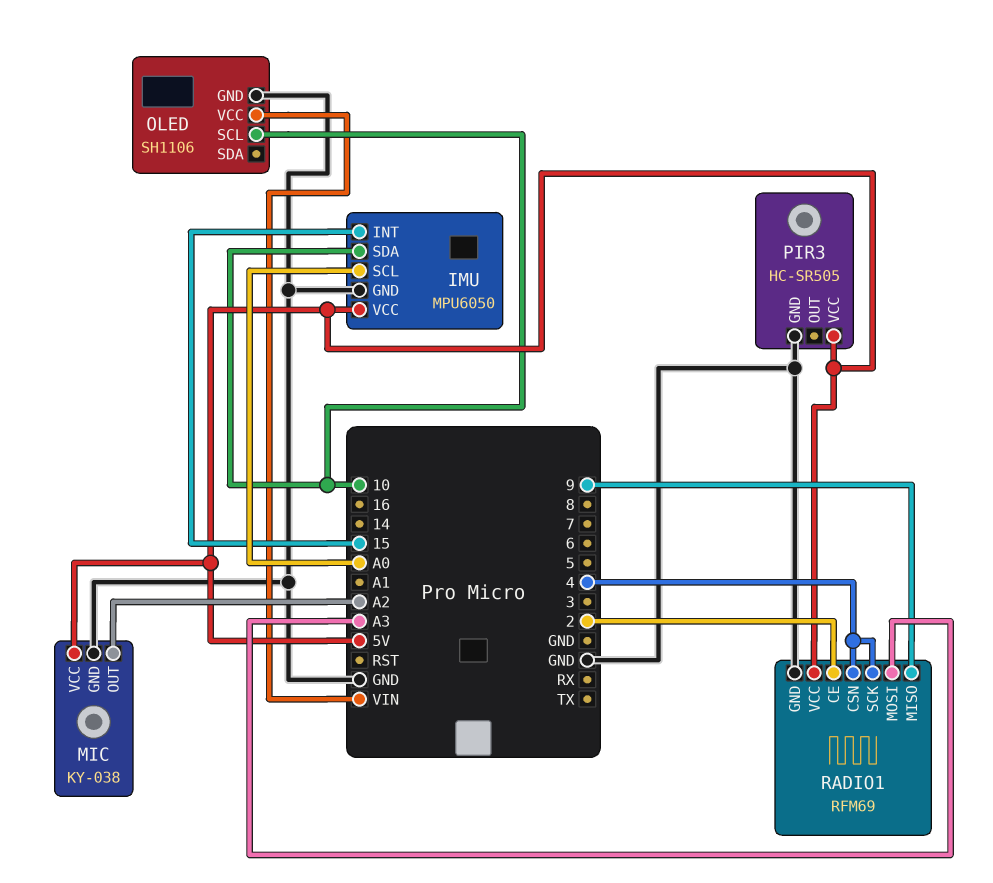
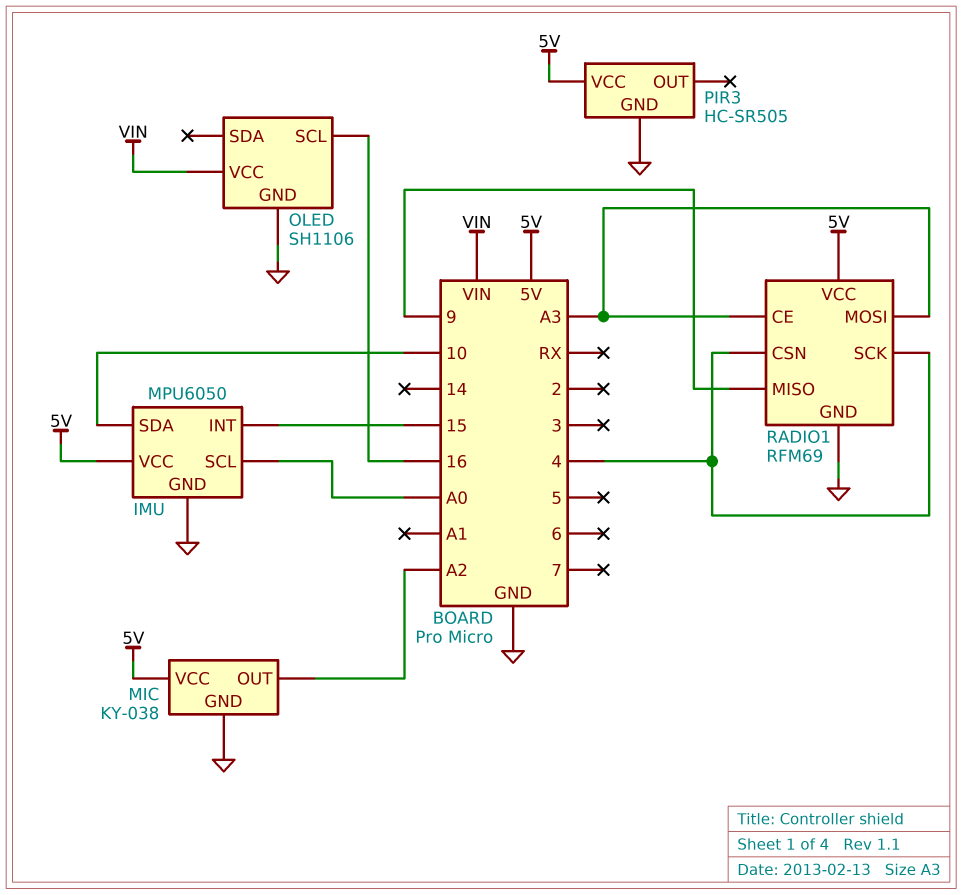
OLED pin SCL: 10 -> 16
RADIO1 pin CE: 2 -> A3

